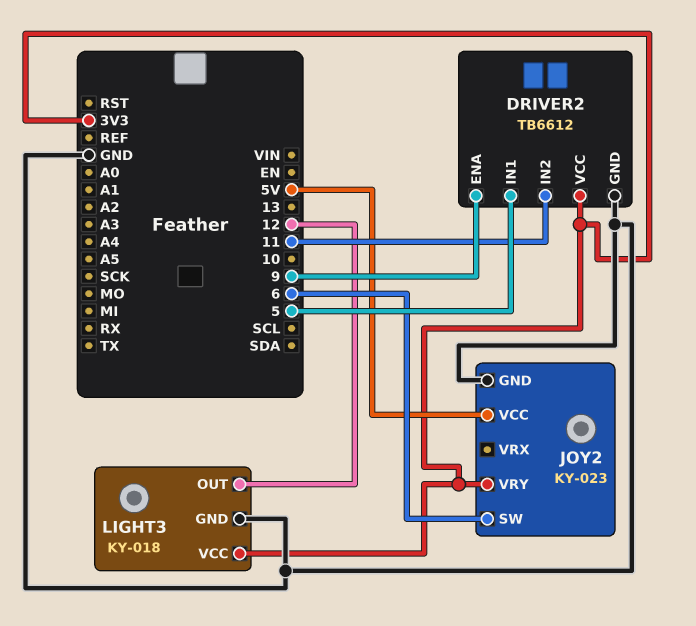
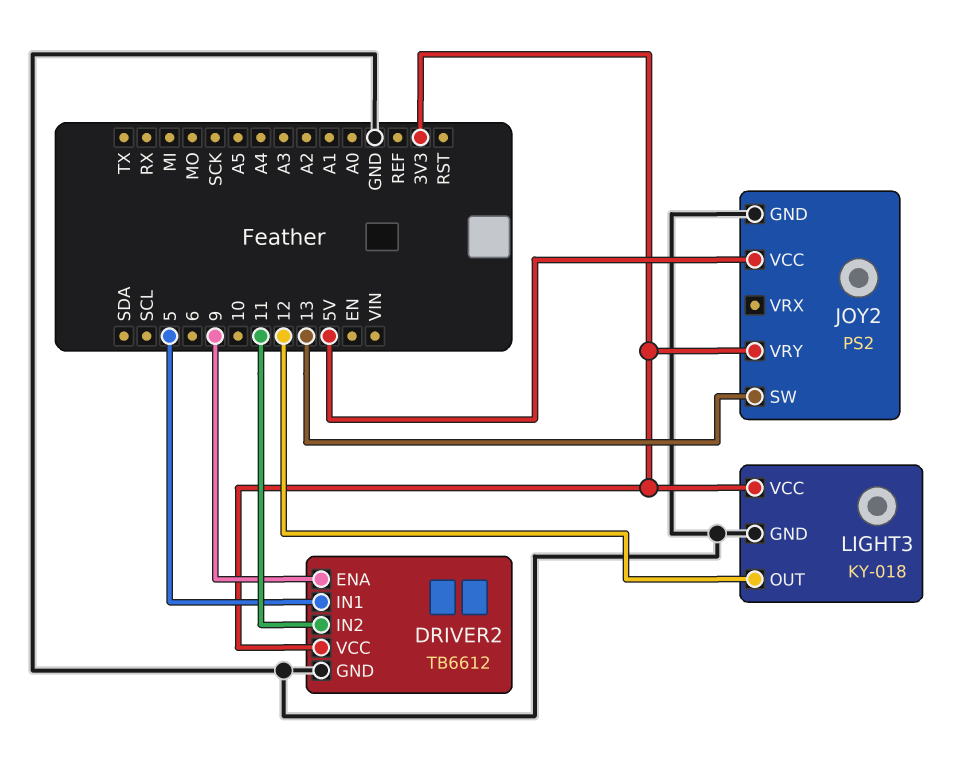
JOY2: KY-023 -> PS2
JOY2 pin SW: 6 -> 13

